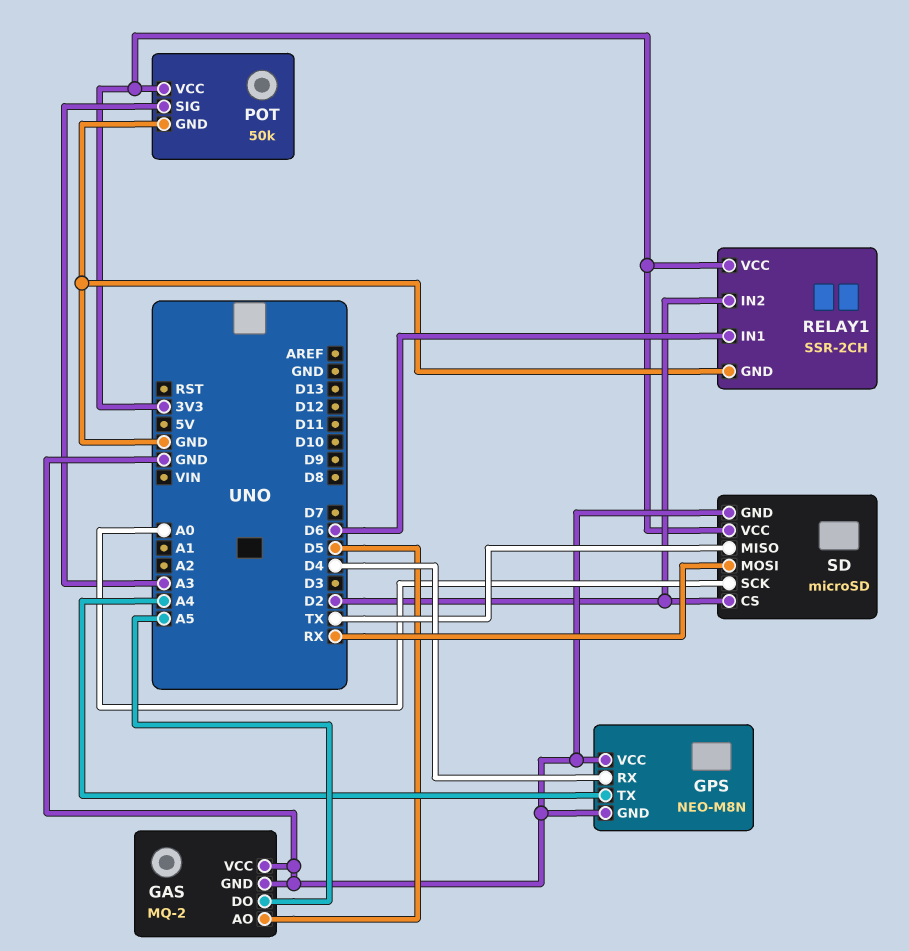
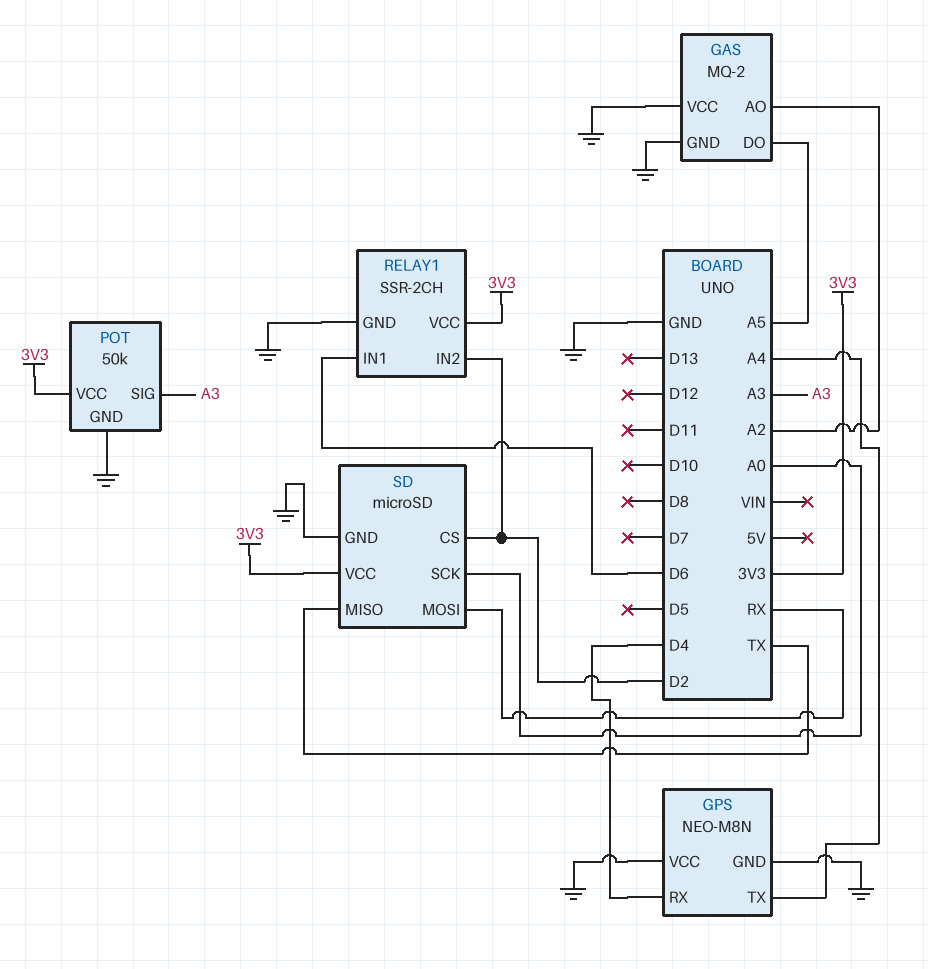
GAS pin AO: D5 -> A2

